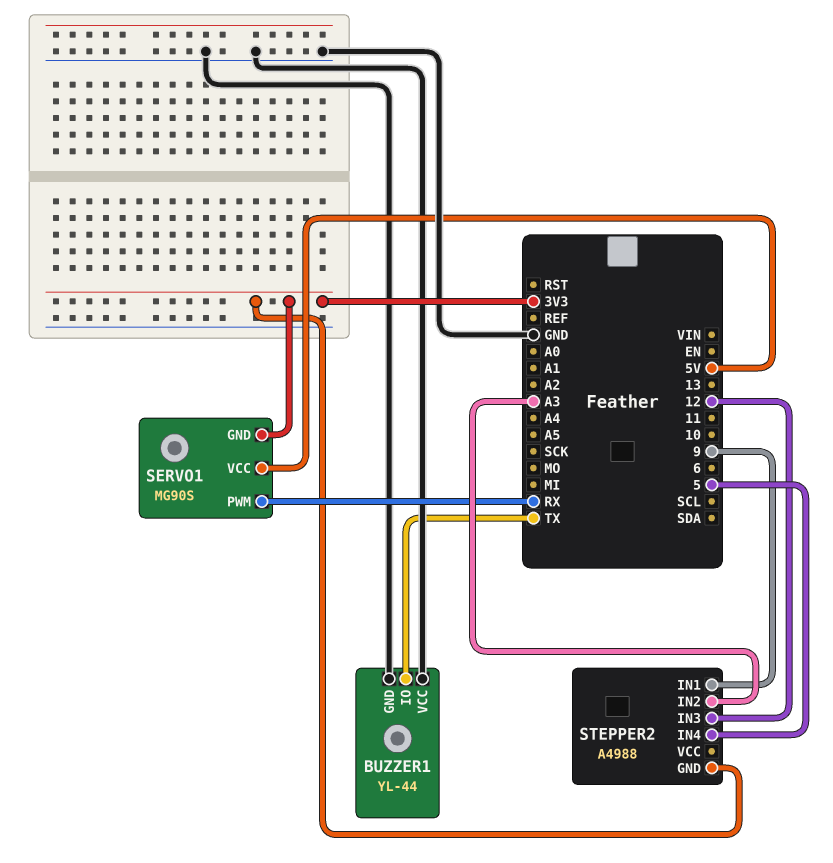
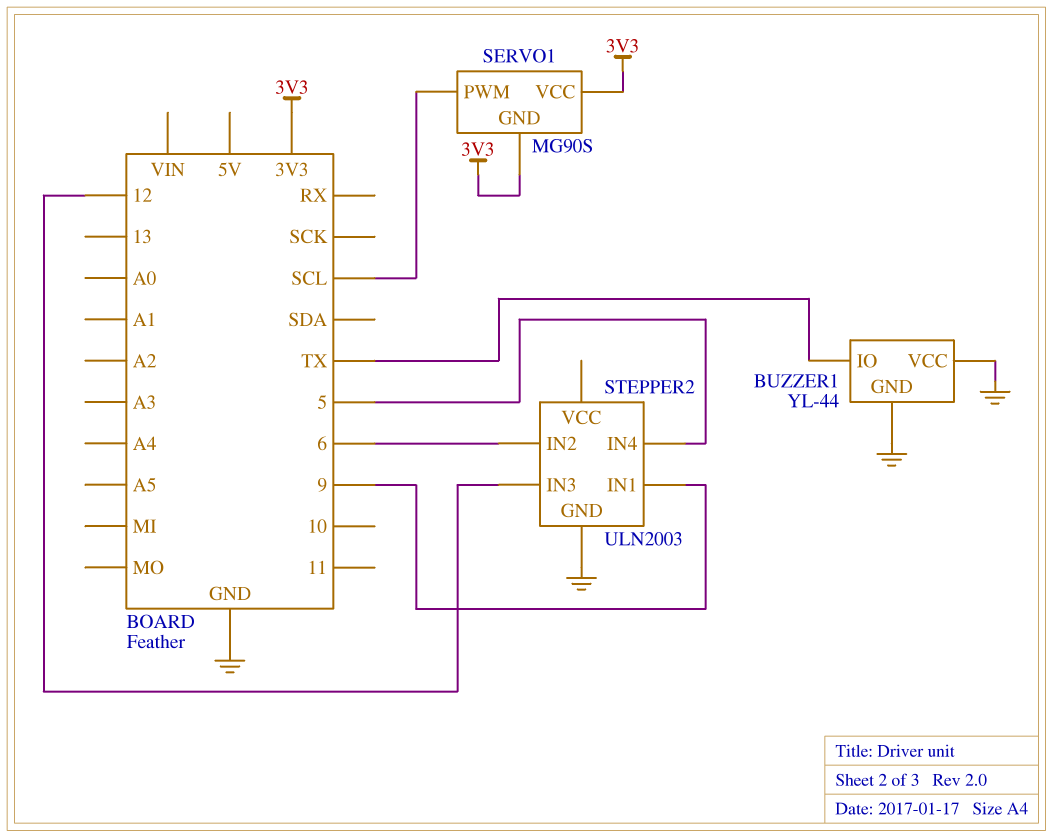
SERVO1 pin PWM: RX -> SCL
SERVO1 pin VCC: 5V -> 3V3
STEPPER2: A4988 -> ULN2003
STEPPER2 pin GND: 3V3 -> GND
STEPPER2 pin IN2: A3 -> 6

